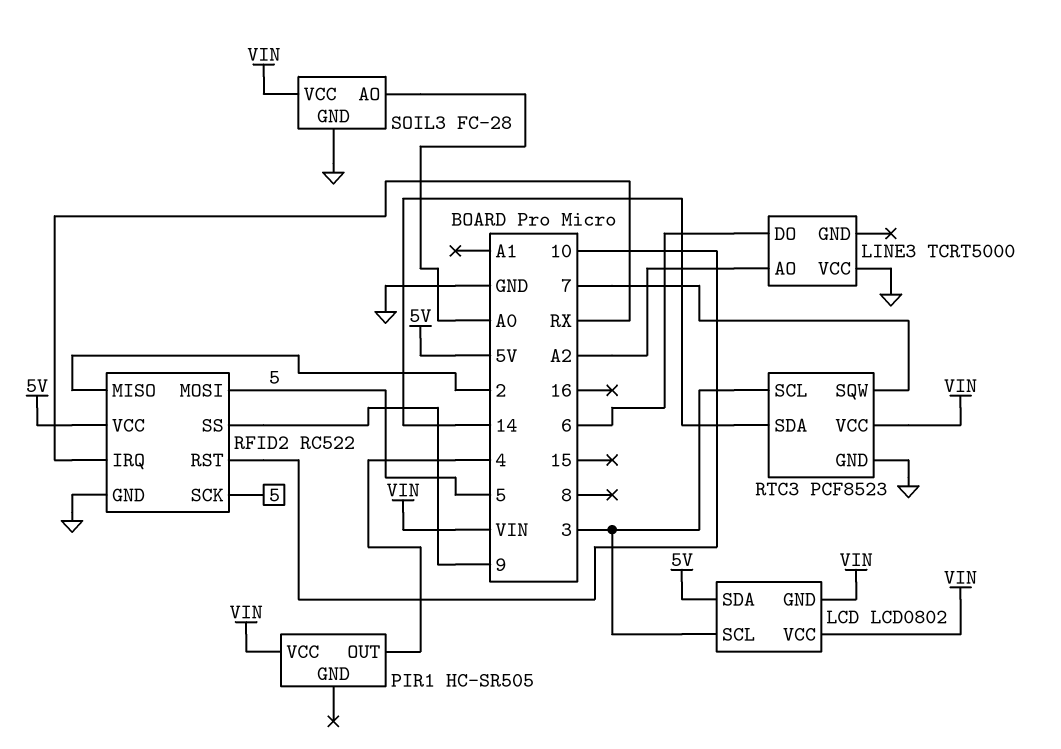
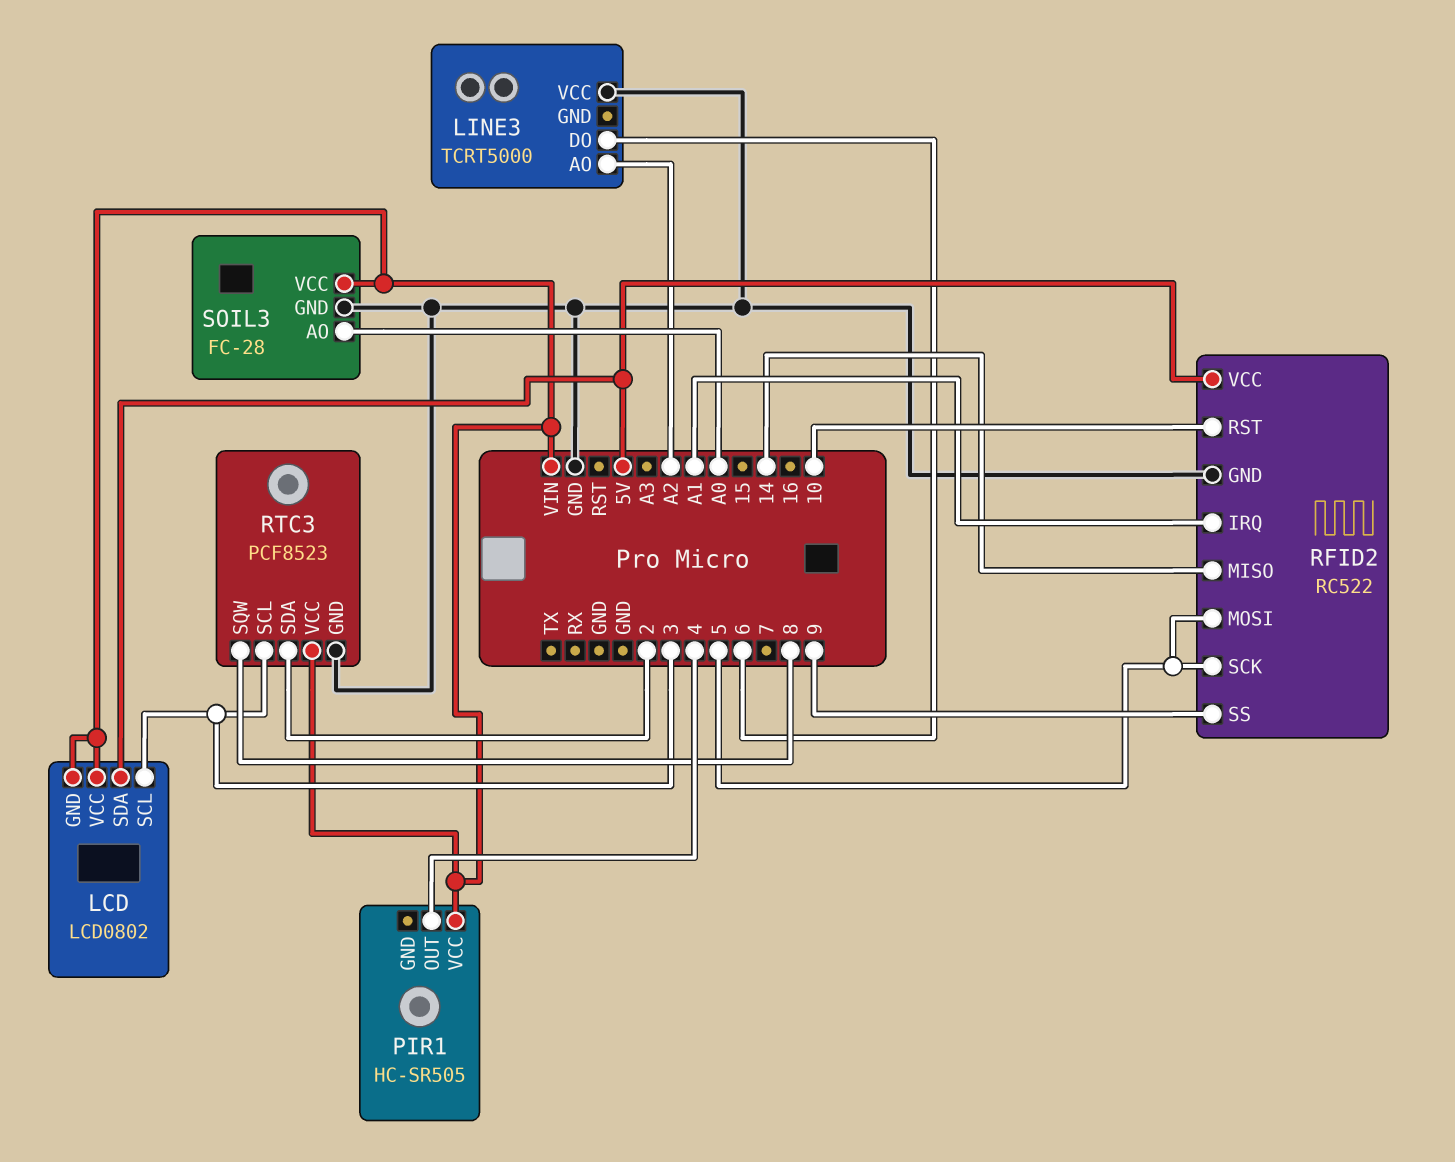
RFID2 pin IRQ: RX -> A1
RFID2 pin MISO: 2 -> 14
RTC3 pin SDA: 14 -> 2
RTC3 pin SQW: 7 -> 8

